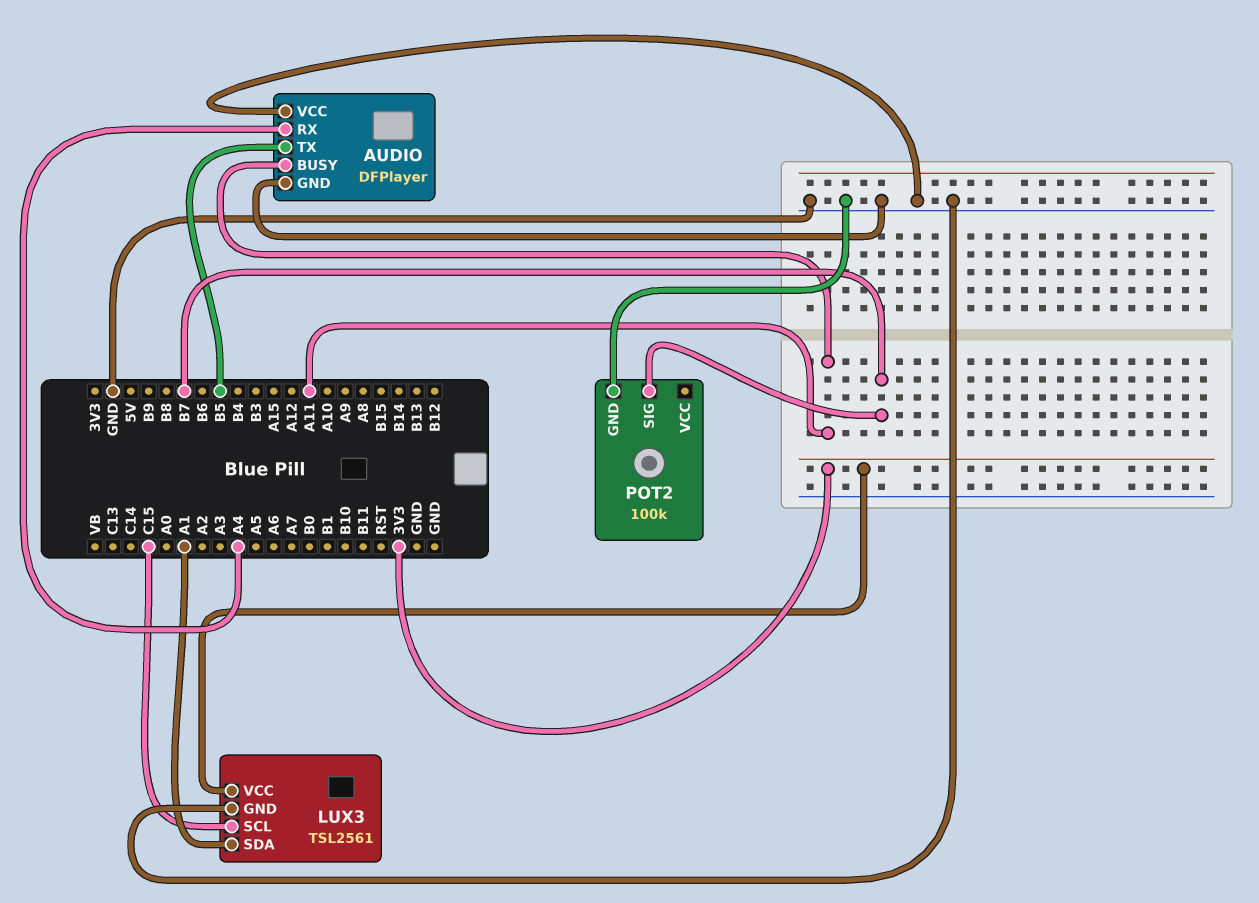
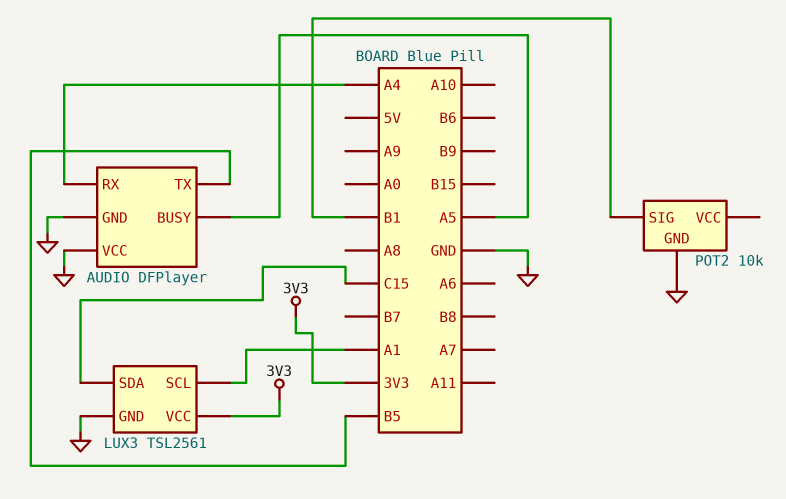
AUDIO pin BUSY: A11 -> A5
LUX3 pin SCL: C15 -> A1
LUX3 pin SDA: A1 -> C15
POT2: 100k -> 10k
POT2 pin SIG: B7 -> B1

